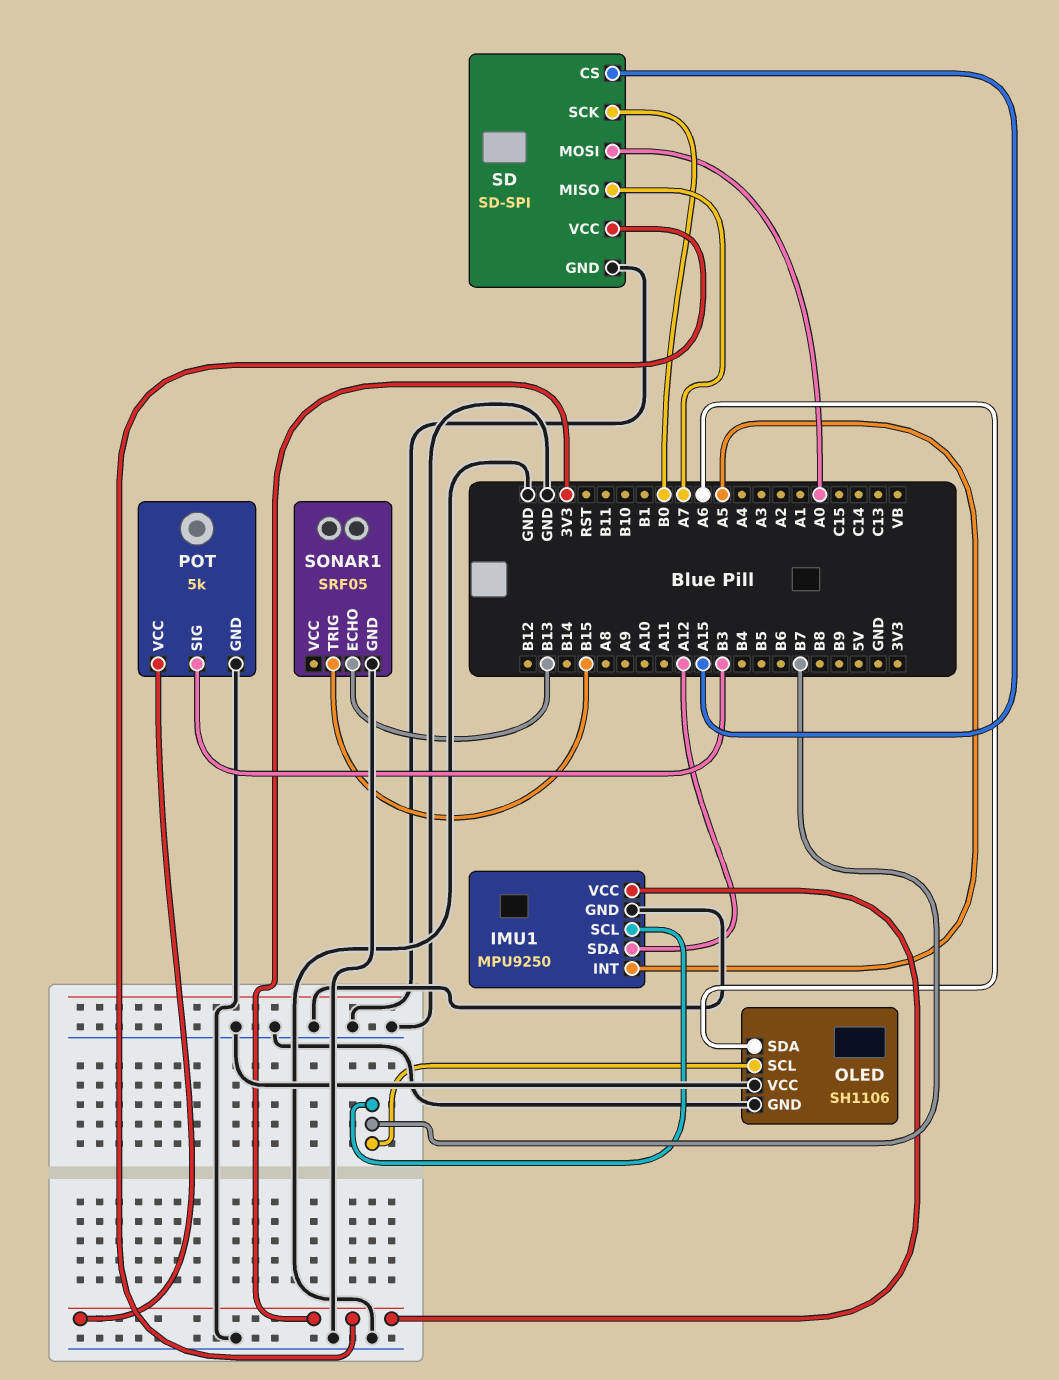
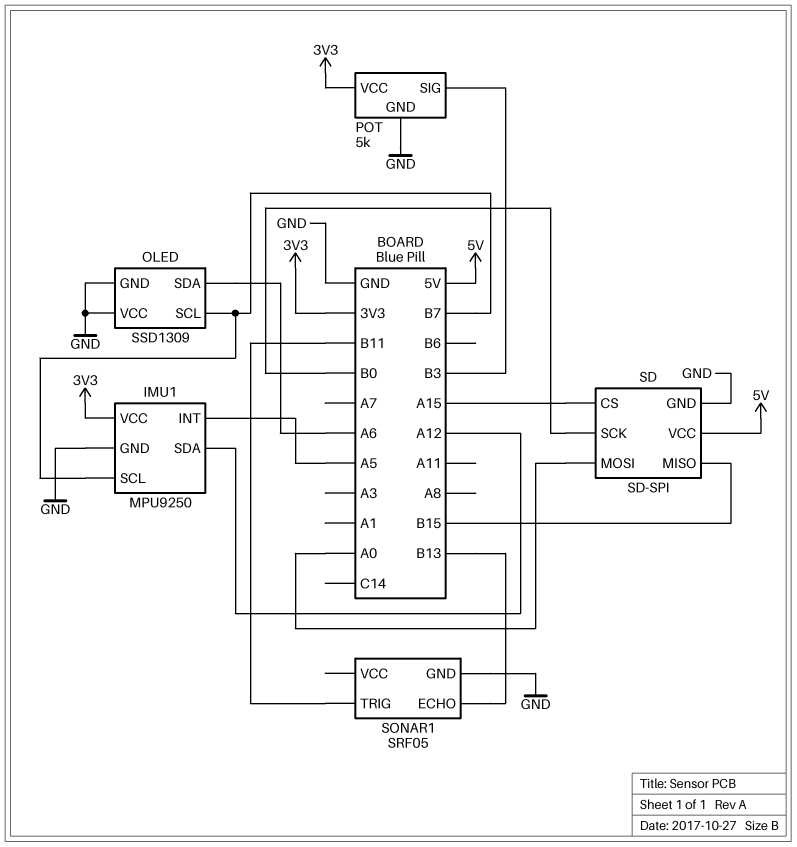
OLED: SH1106 -> SSD1309
SD pin MISO: A7 -> B15
SD pin VCC: 3V3 -> 5V
SONAR1 pin TRIG: B15 -> B11

